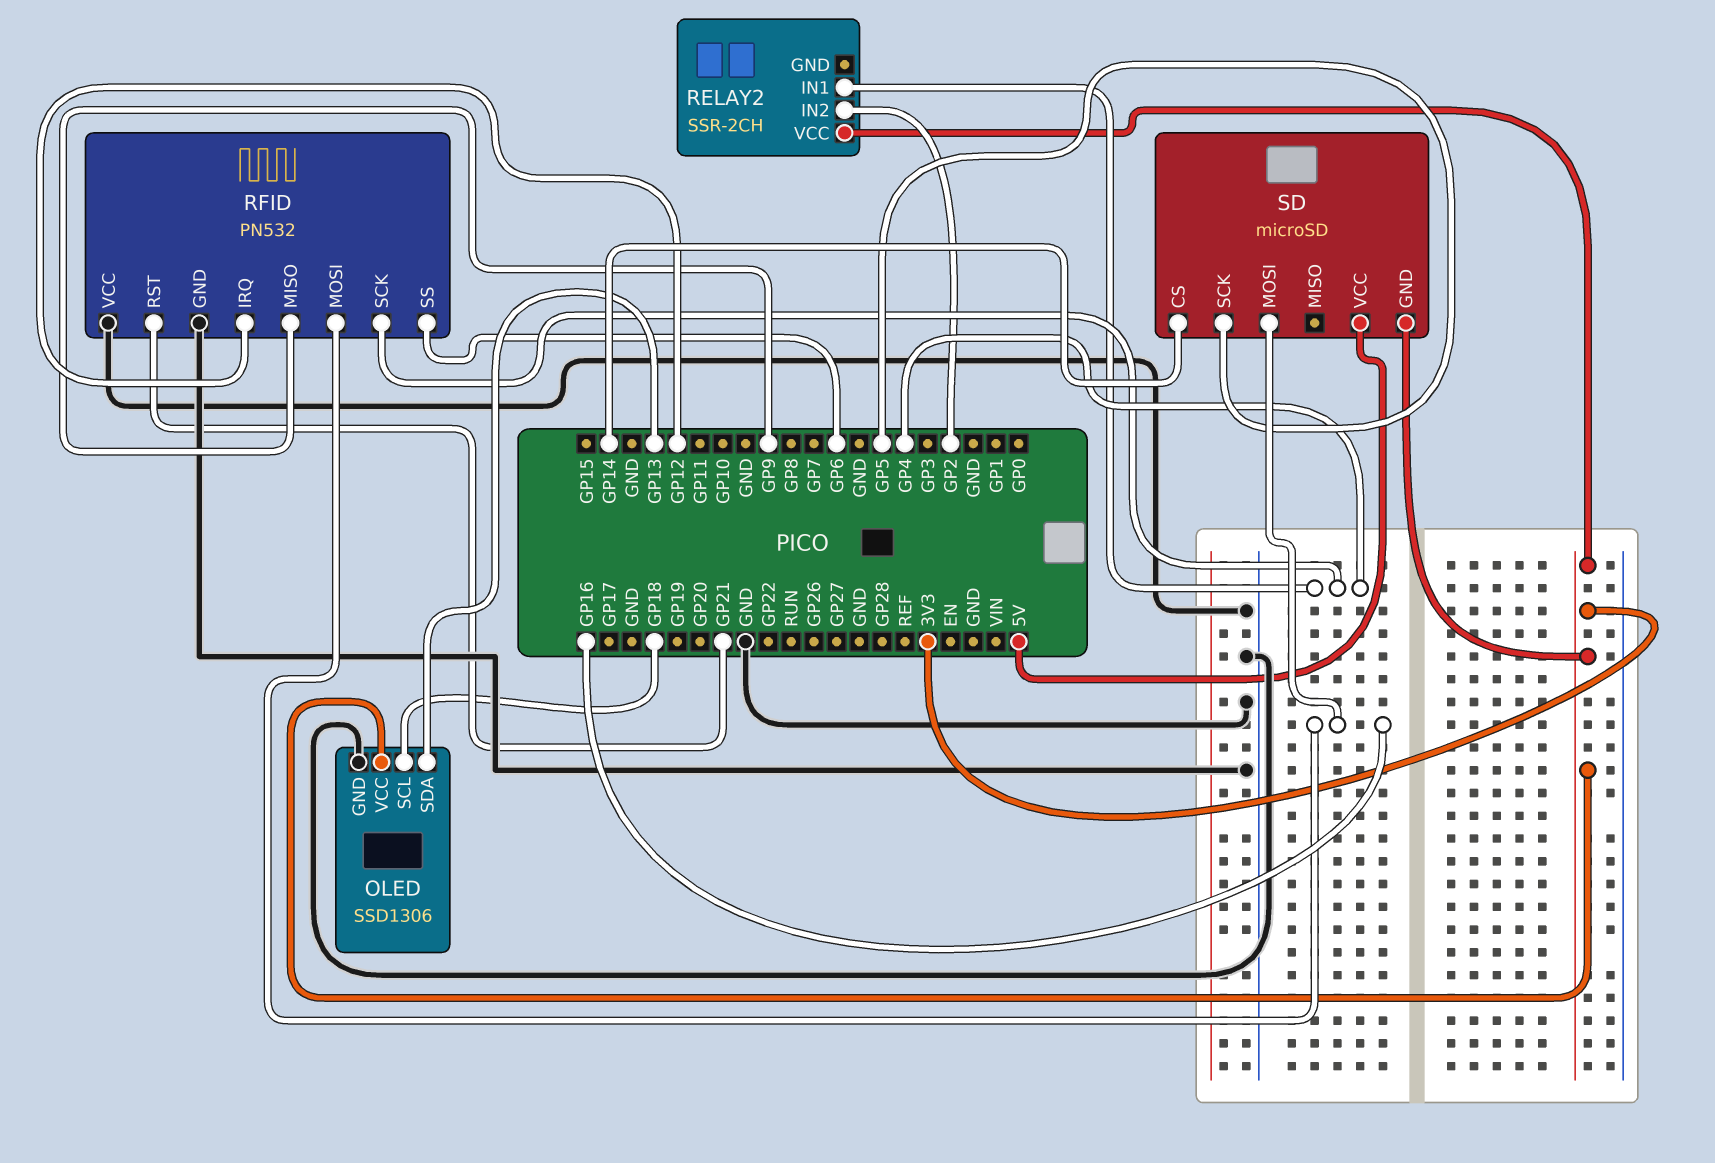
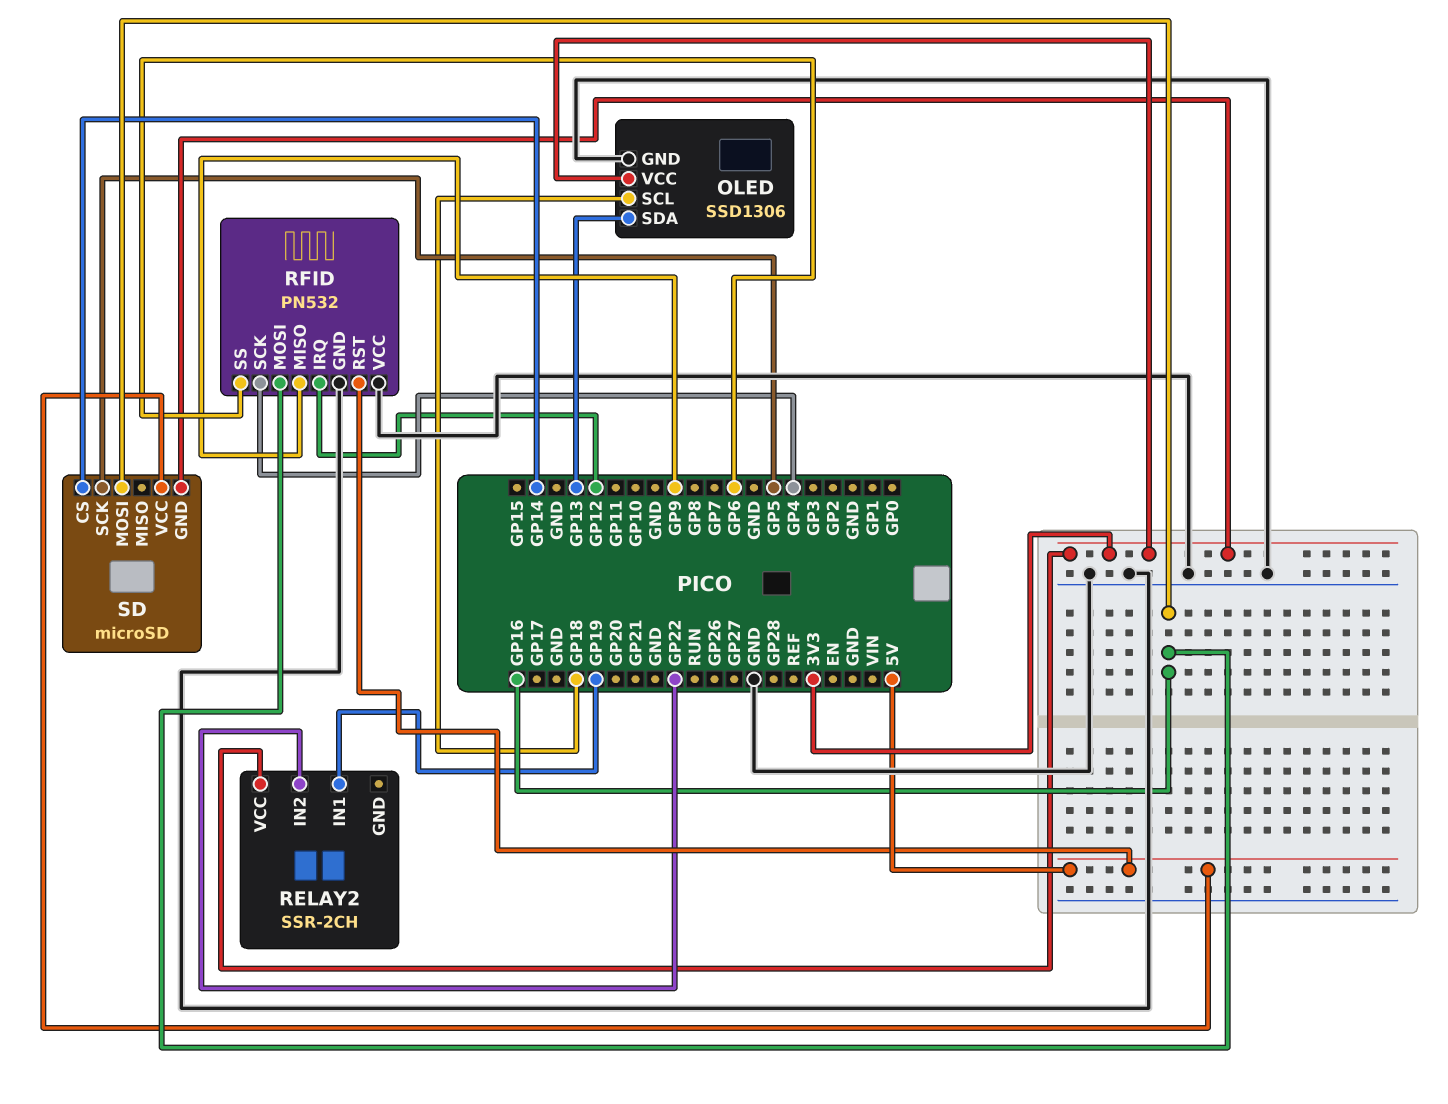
RELAY2 pin IN1: GP4 -> GP19
RELAY2 pin IN2: GP2 -> GP22
RFID pin RST: GP21 -> 5V

